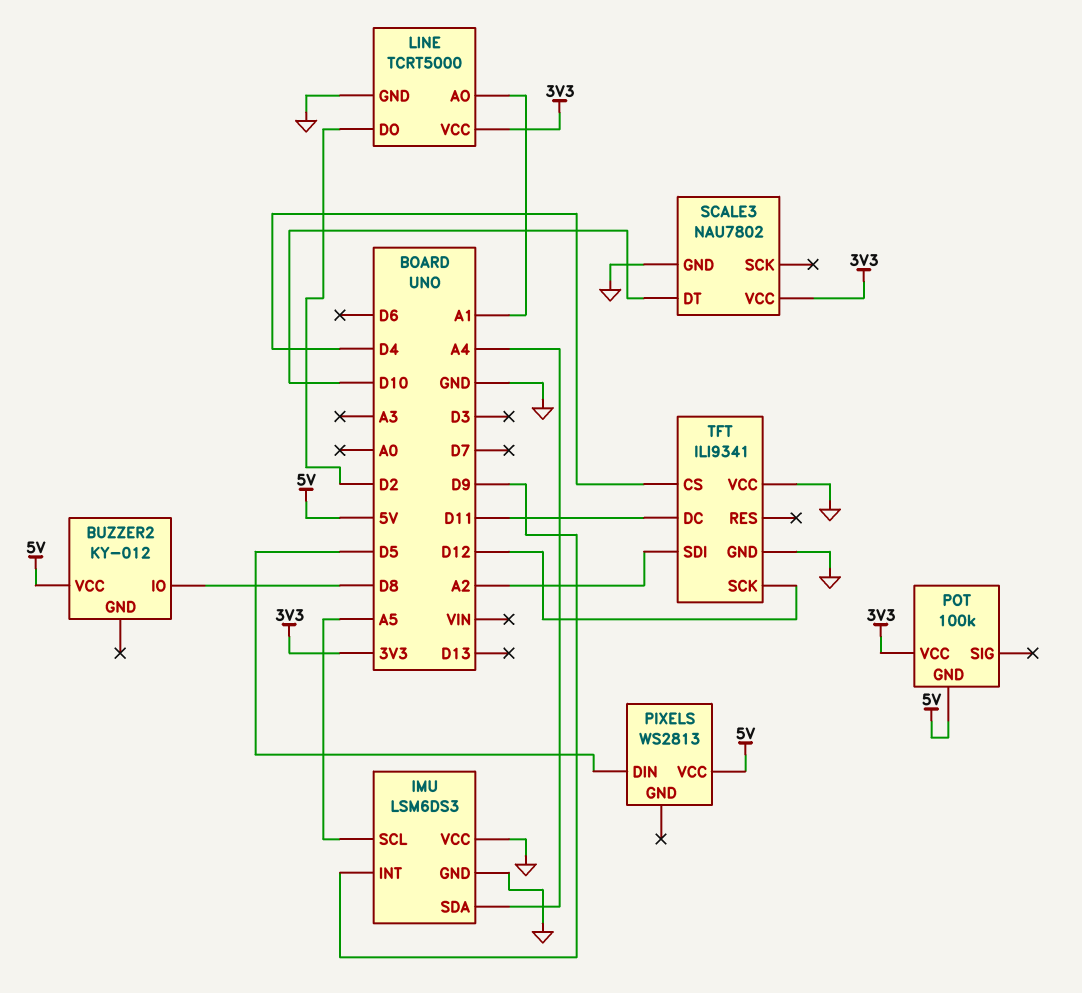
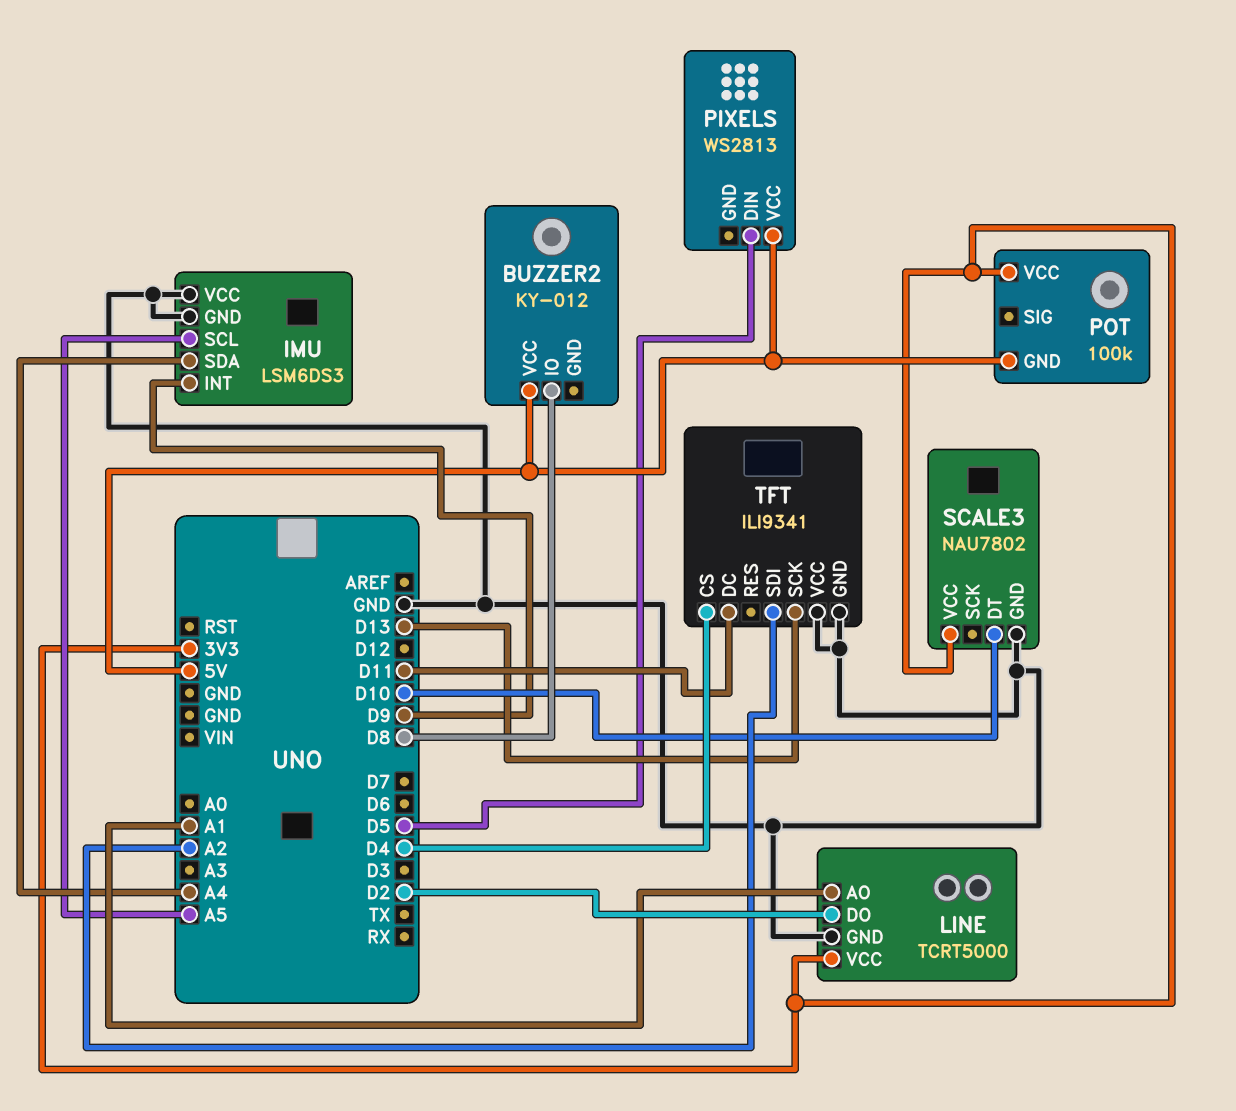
TFT pin SCK: D12 -> D13

